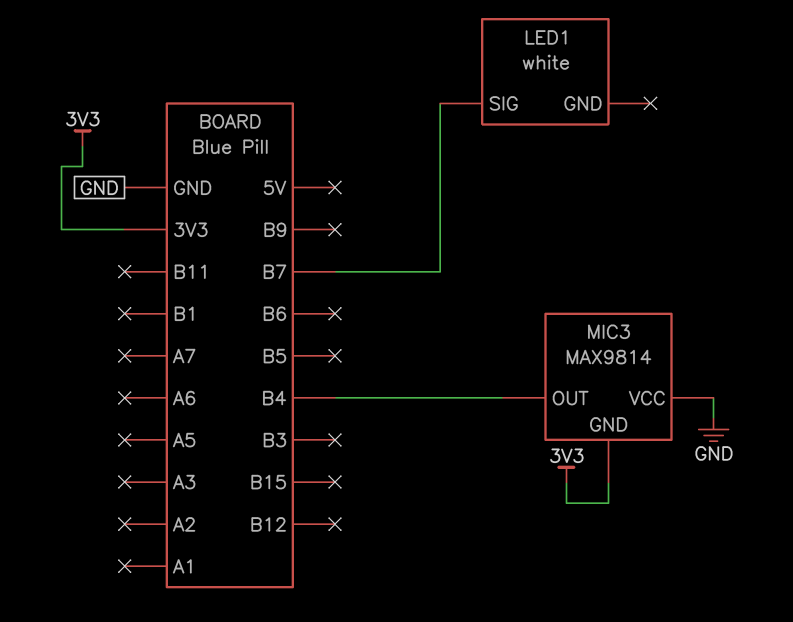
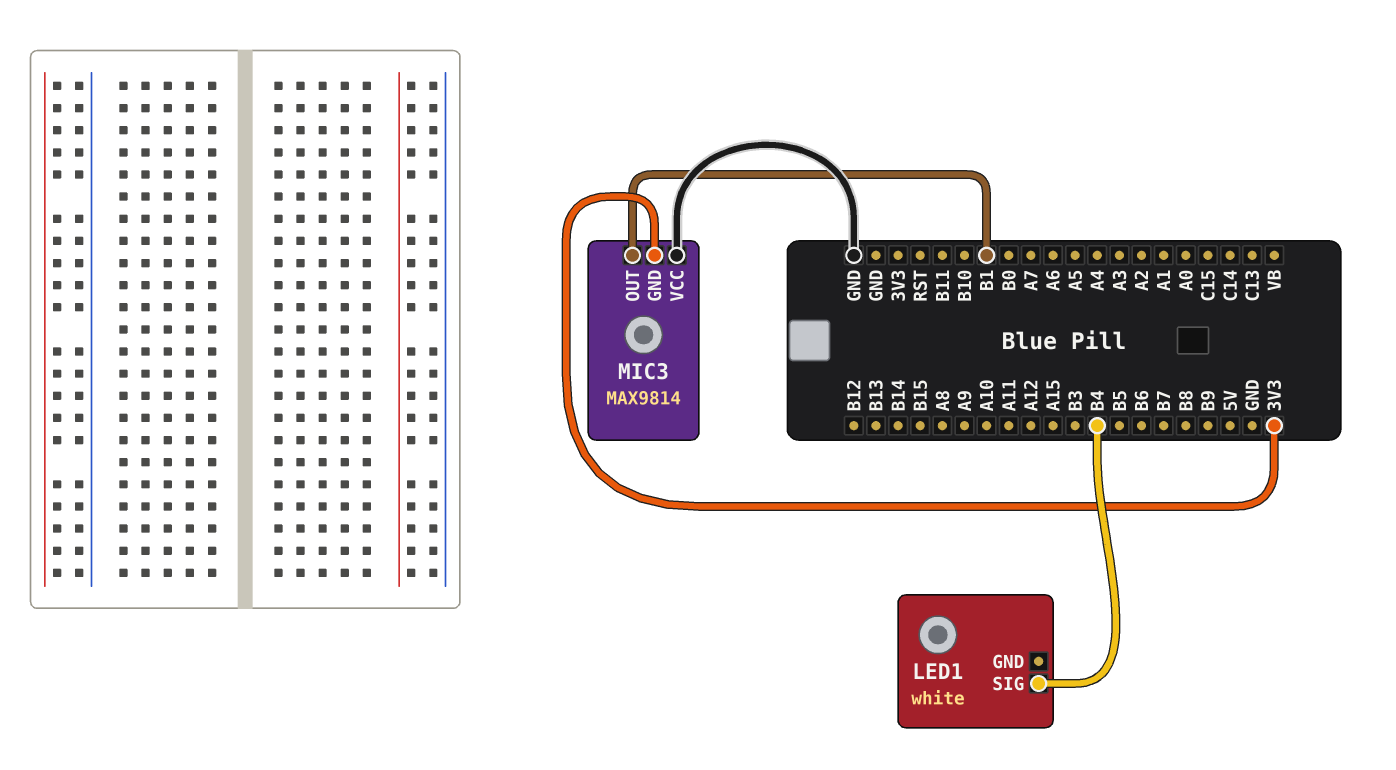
LED1 pin SIG: B7 -> B4
MIC3 pin OUT: B4 -> B1

